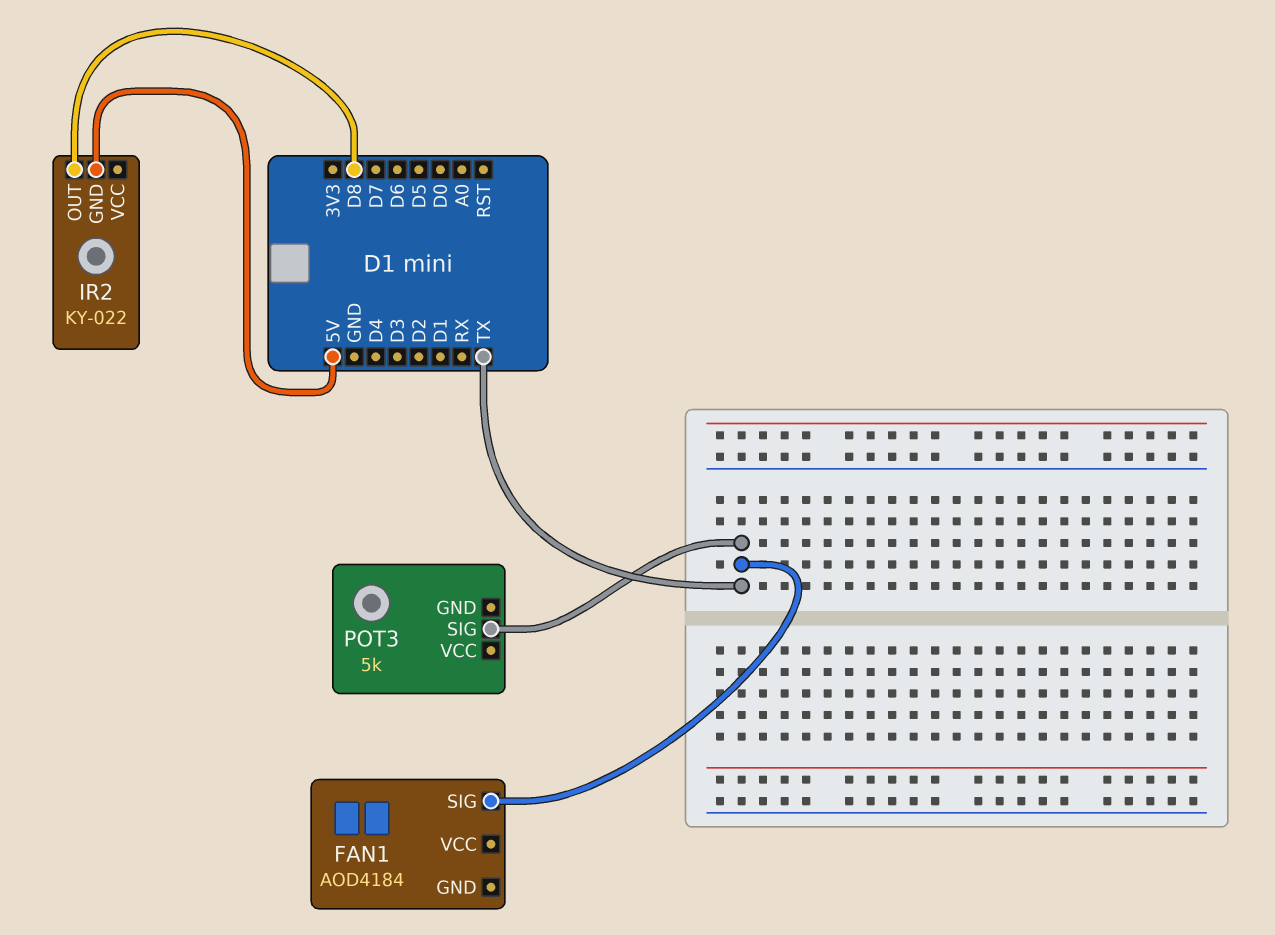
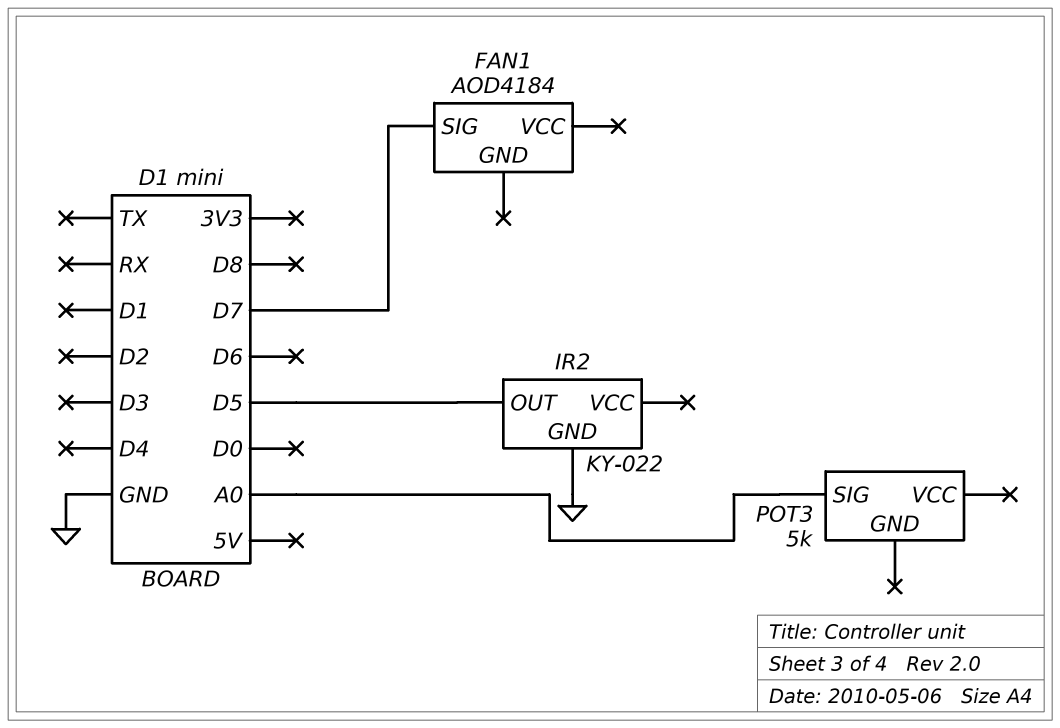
FAN1 pin SIG: TX -> D7
IR2 pin GND: 5V -> GND
IR2 pin OUT: D8 -> D5
POT3 pin SIG: TX -> A0

